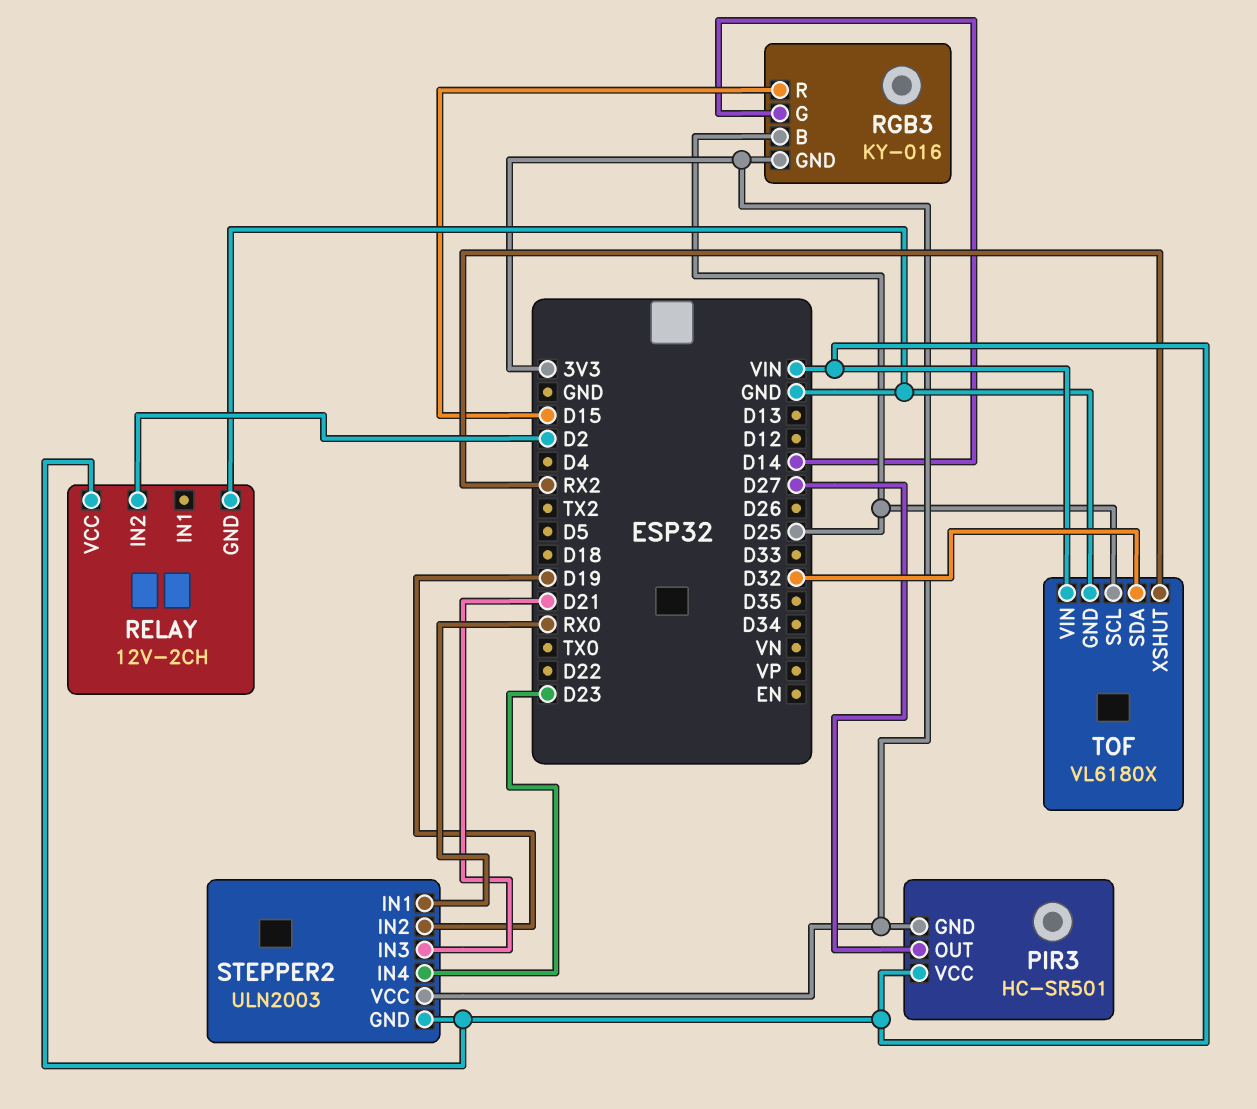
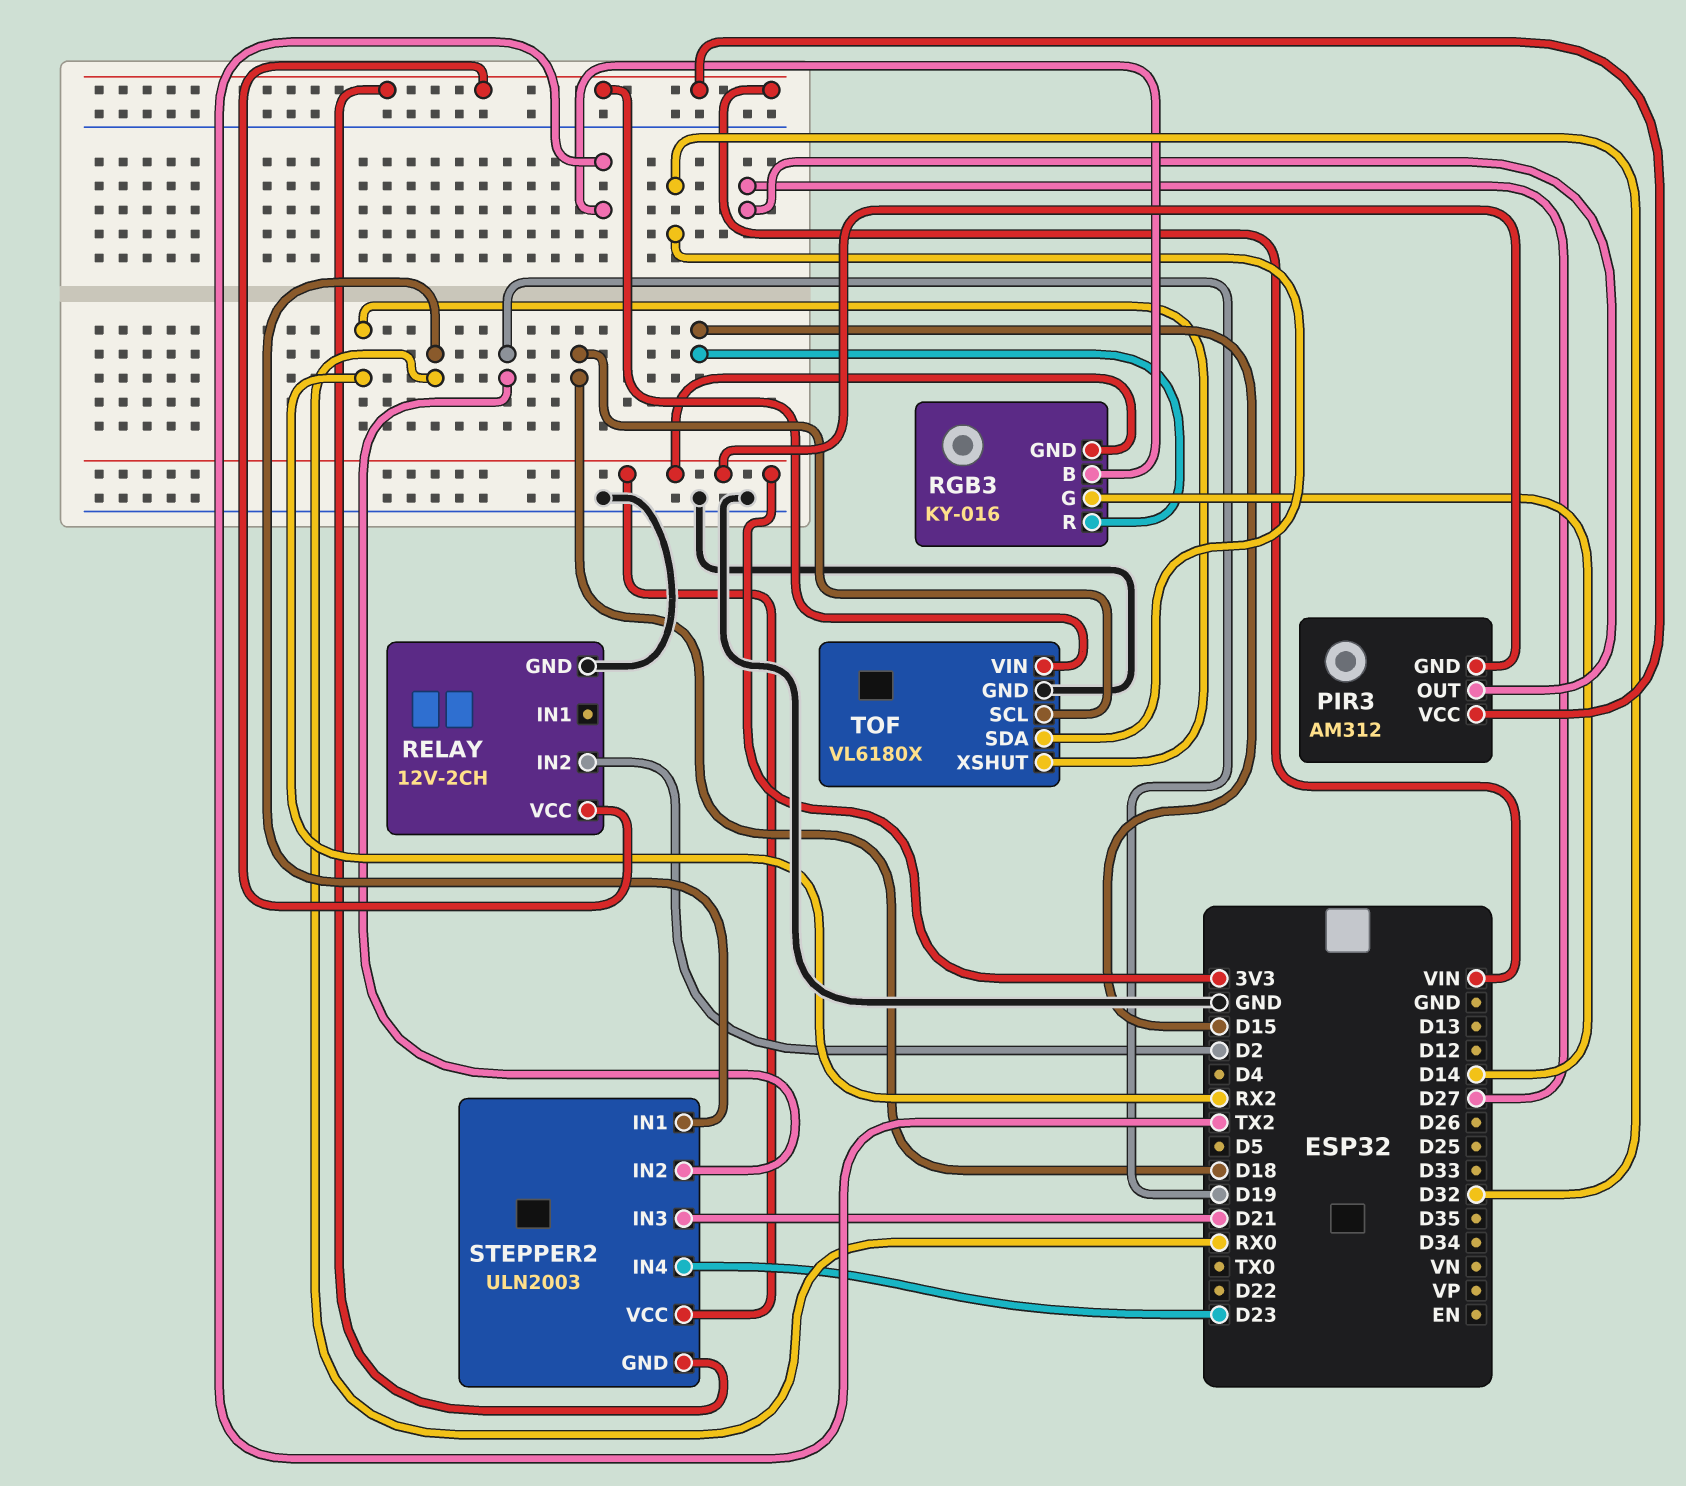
PIR3: HC-SR501 -> AM312
RGB3 pin B: D25 -> TX2
TOF pin SCL: D25 -> D18

